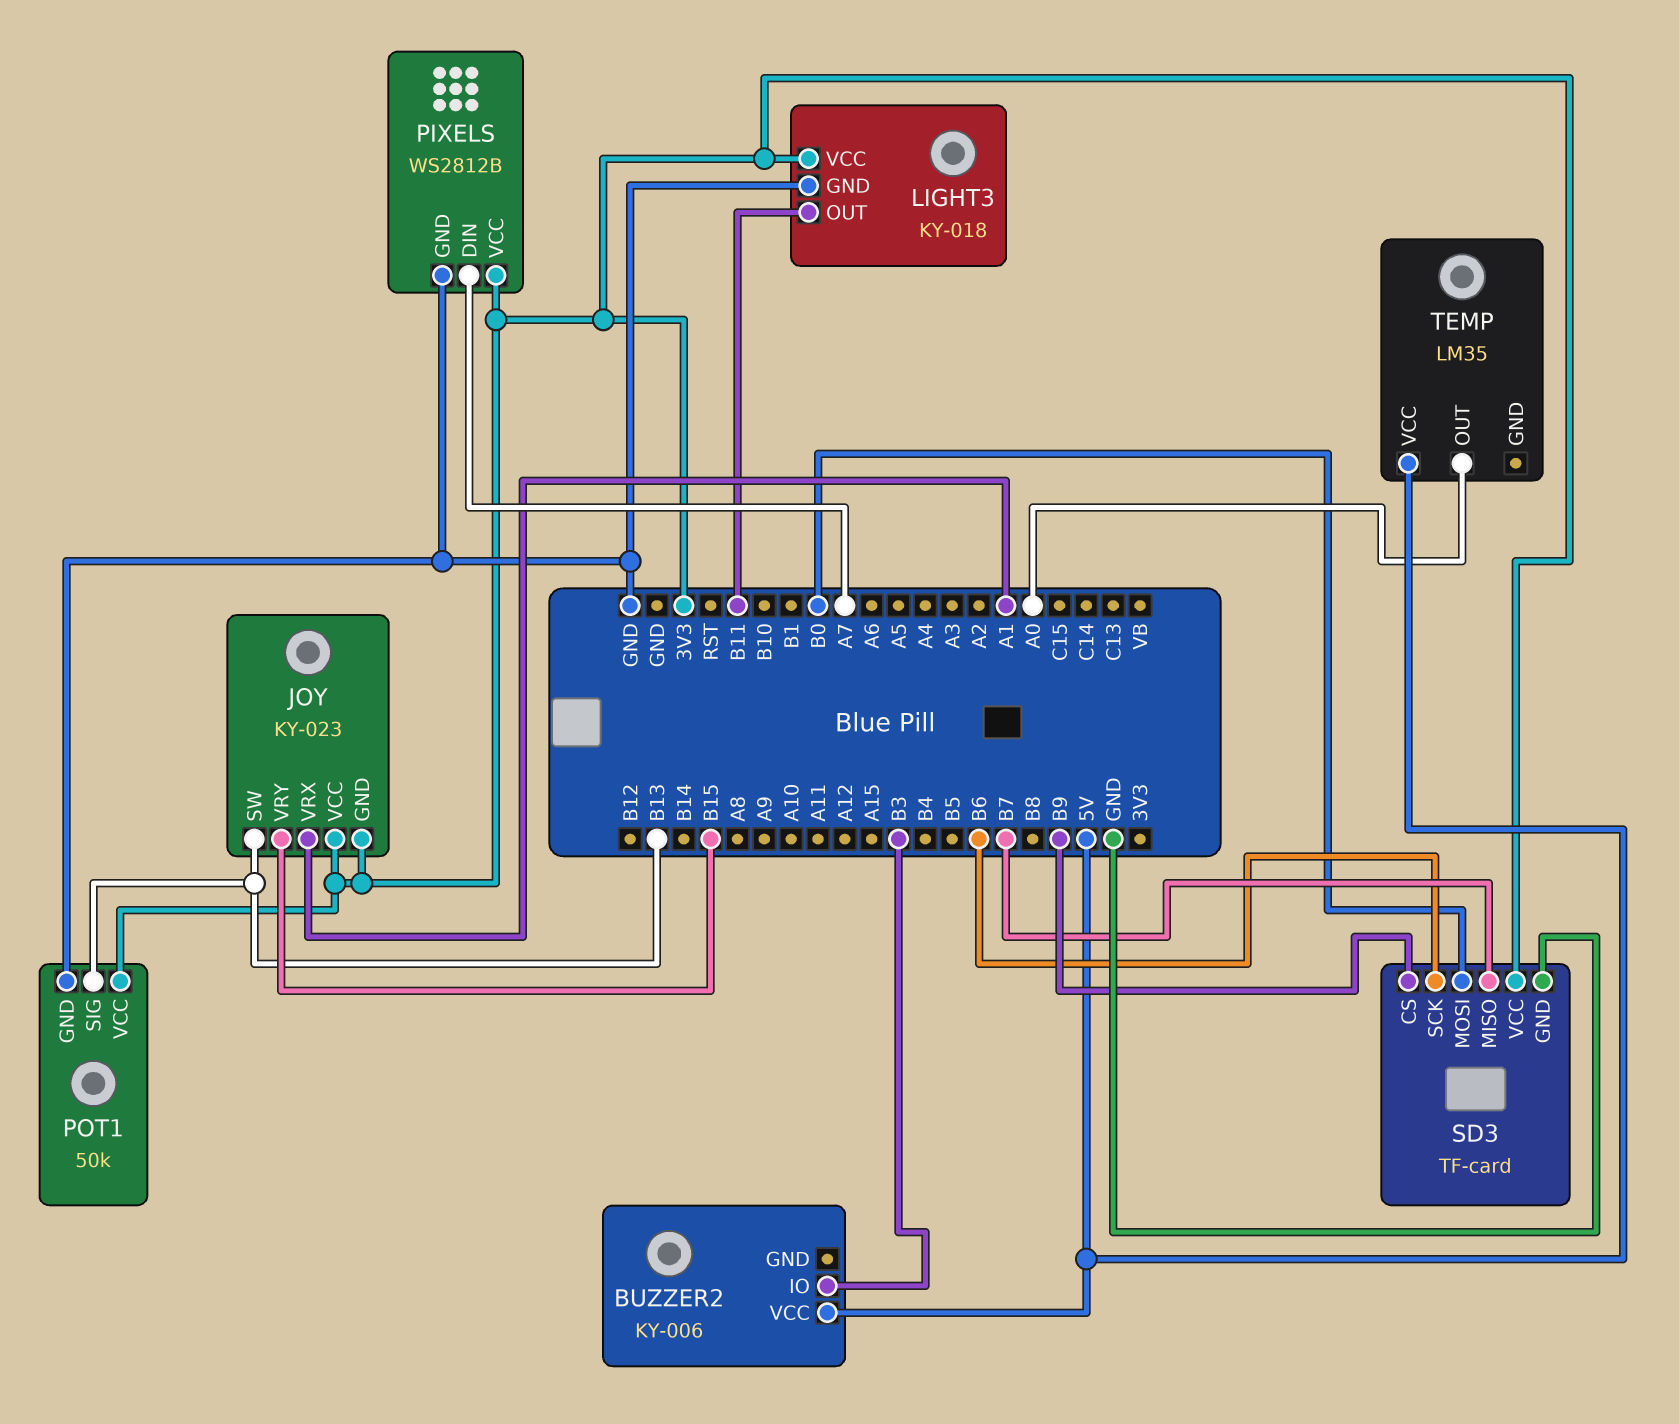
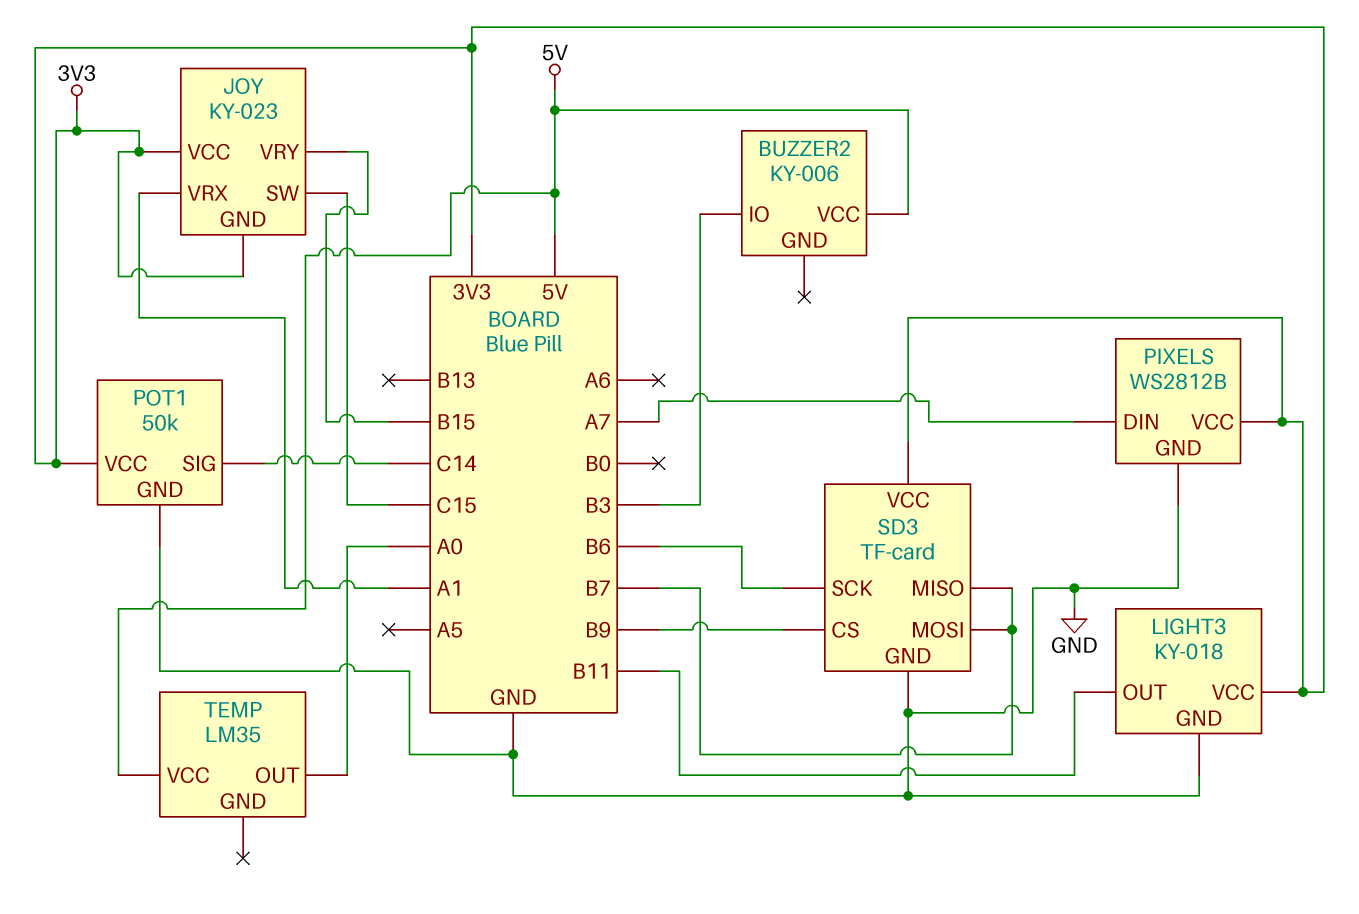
JOY pin SW: B13 -> C15
POT1 pin SIG: B13 -> C14
SD3 pin MOSI: B0 -> B7

